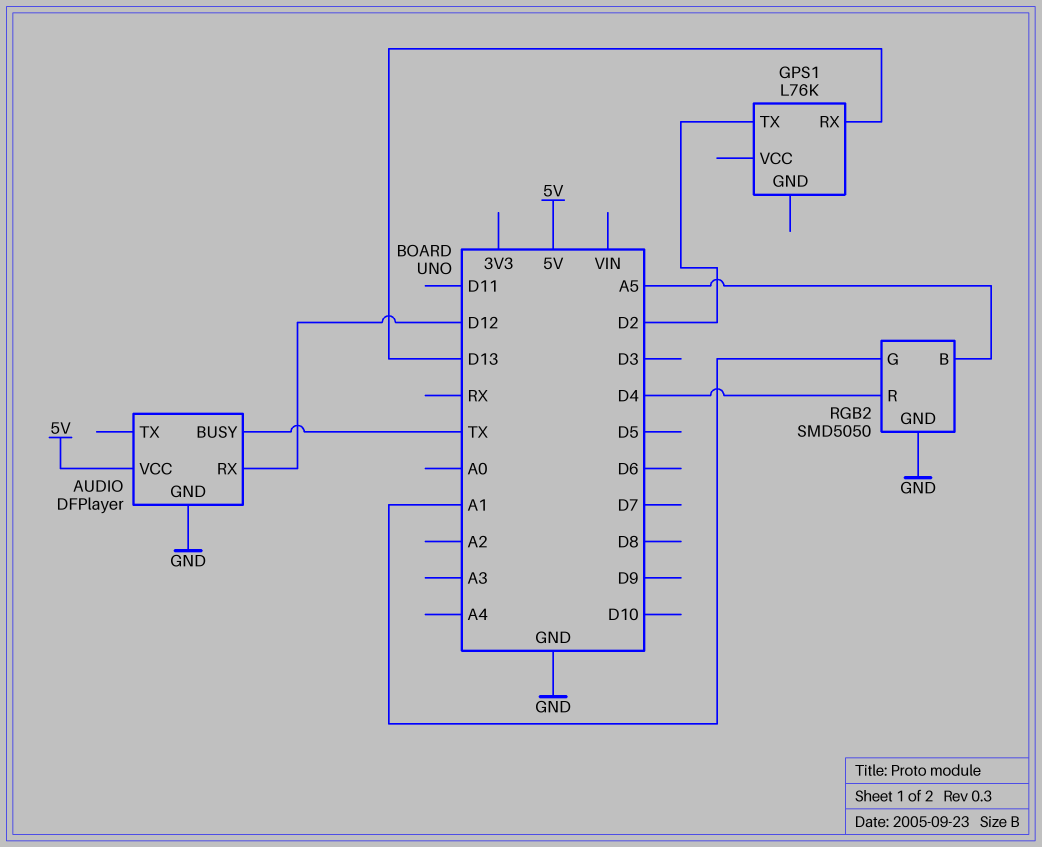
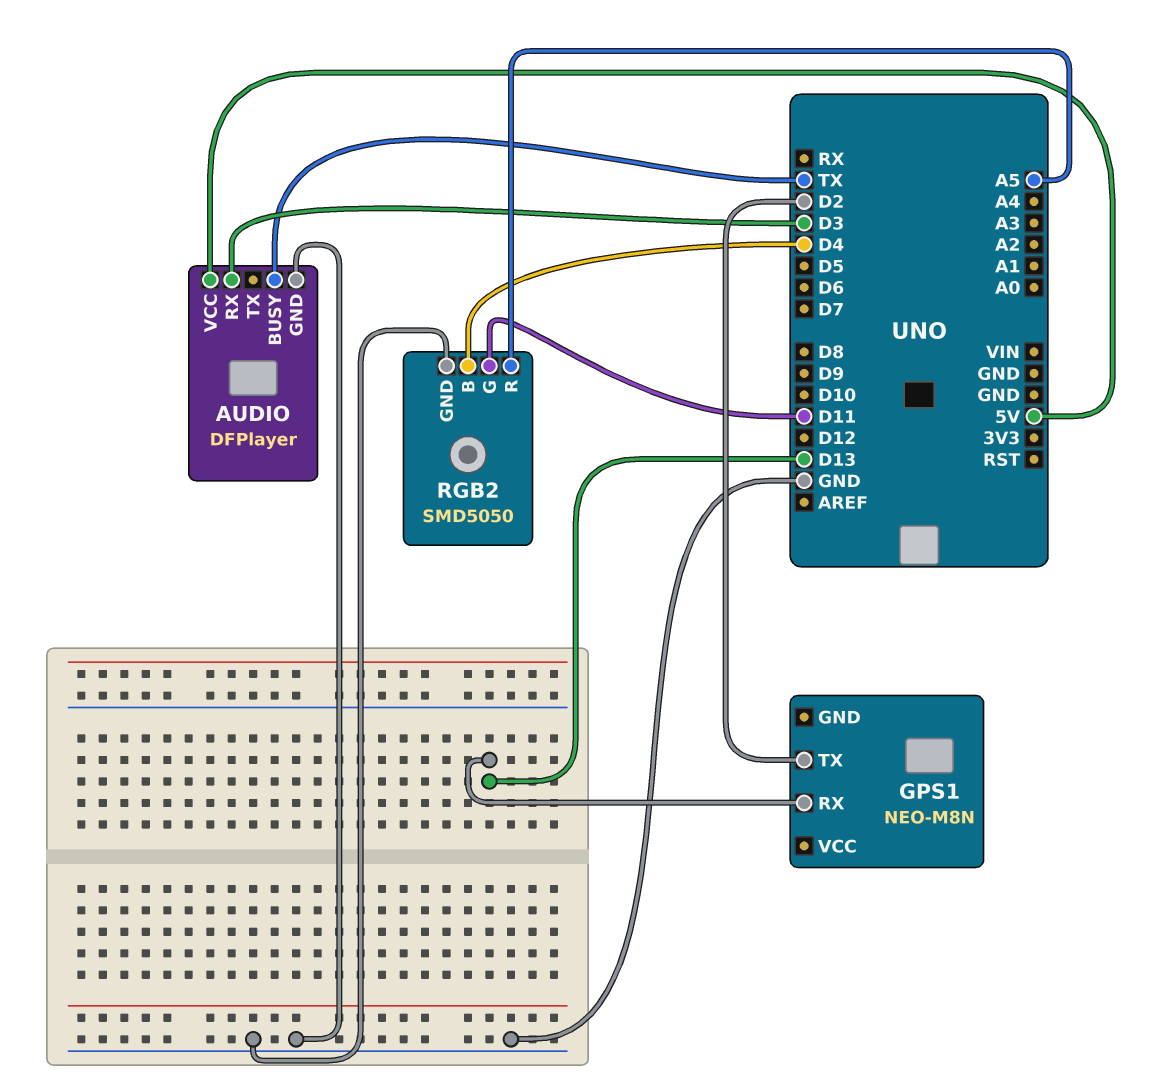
AUDIO pin RX: D12 -> D3
GPS1: L76K -> NEO-M8N
RGB2 pin B: A5 -> D4
RGB2 pin G: A1 -> D11
RGB2 pin R: D4 -> A5

